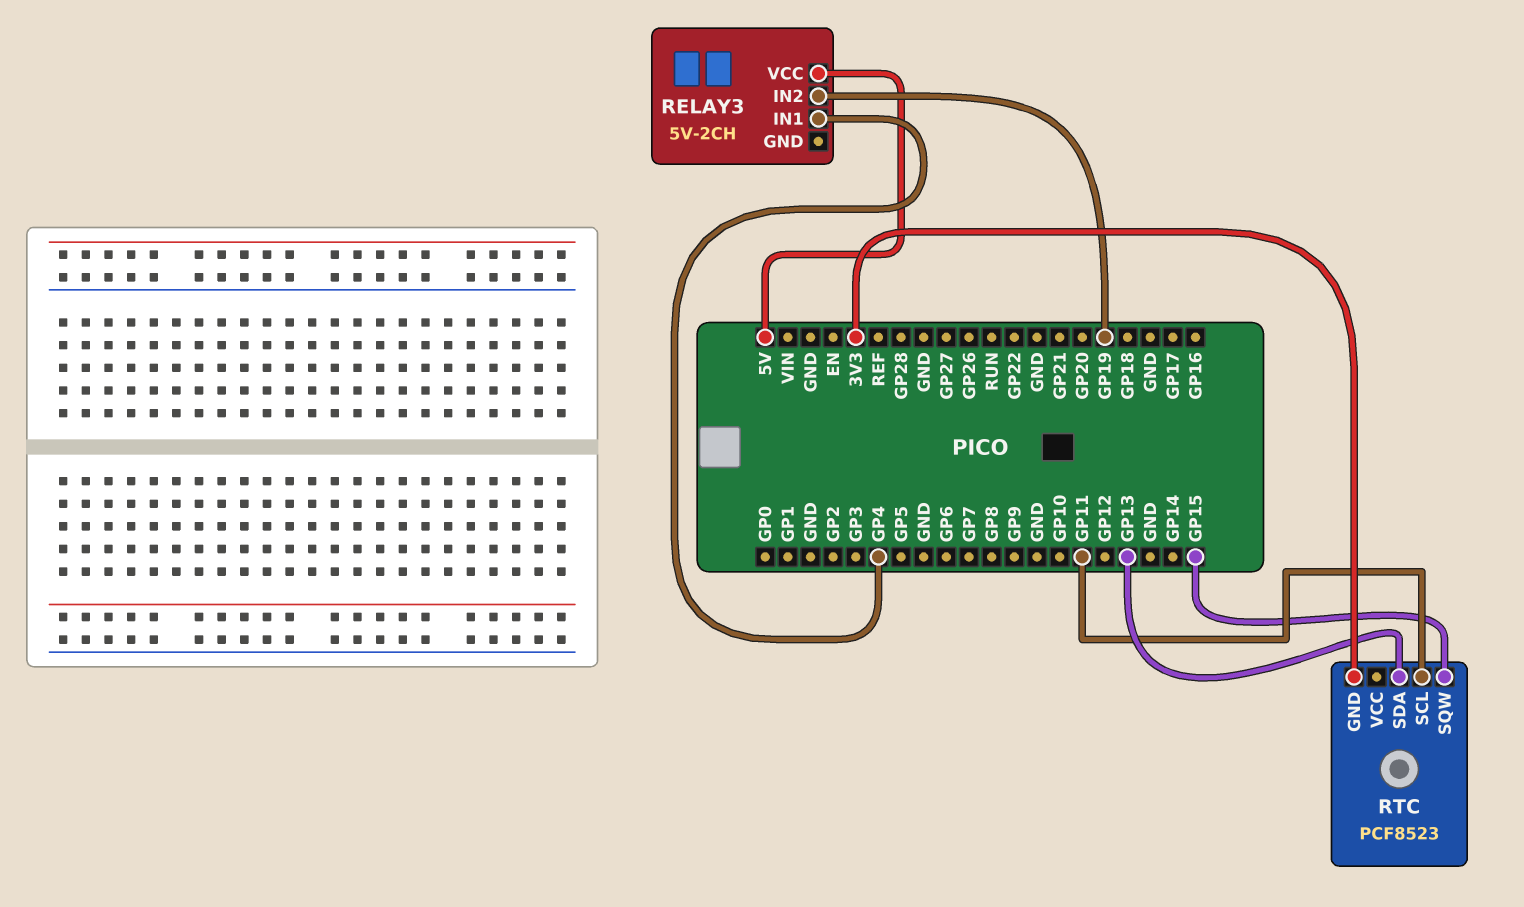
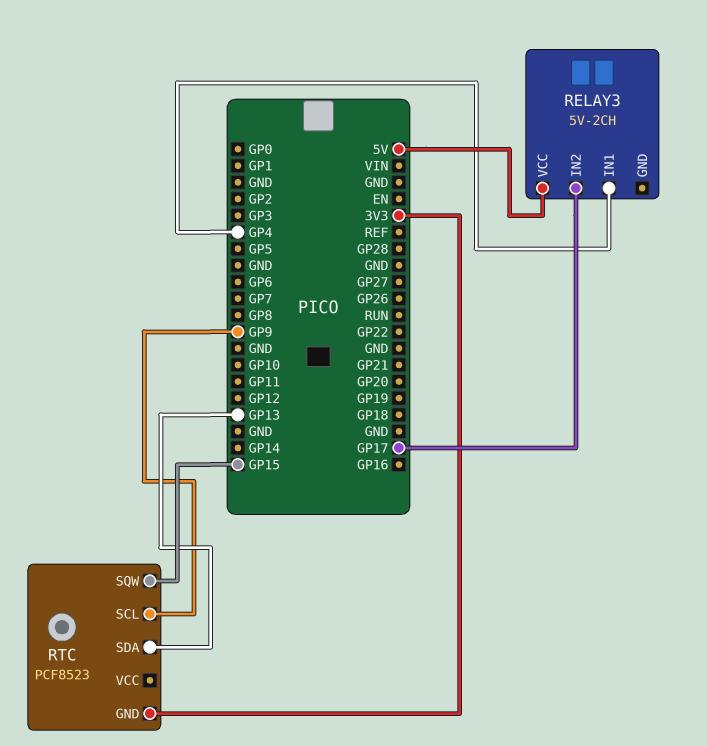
RELAY3 pin IN2: GP19 -> GP17
RTC pin SCL: GP11 -> GP9

